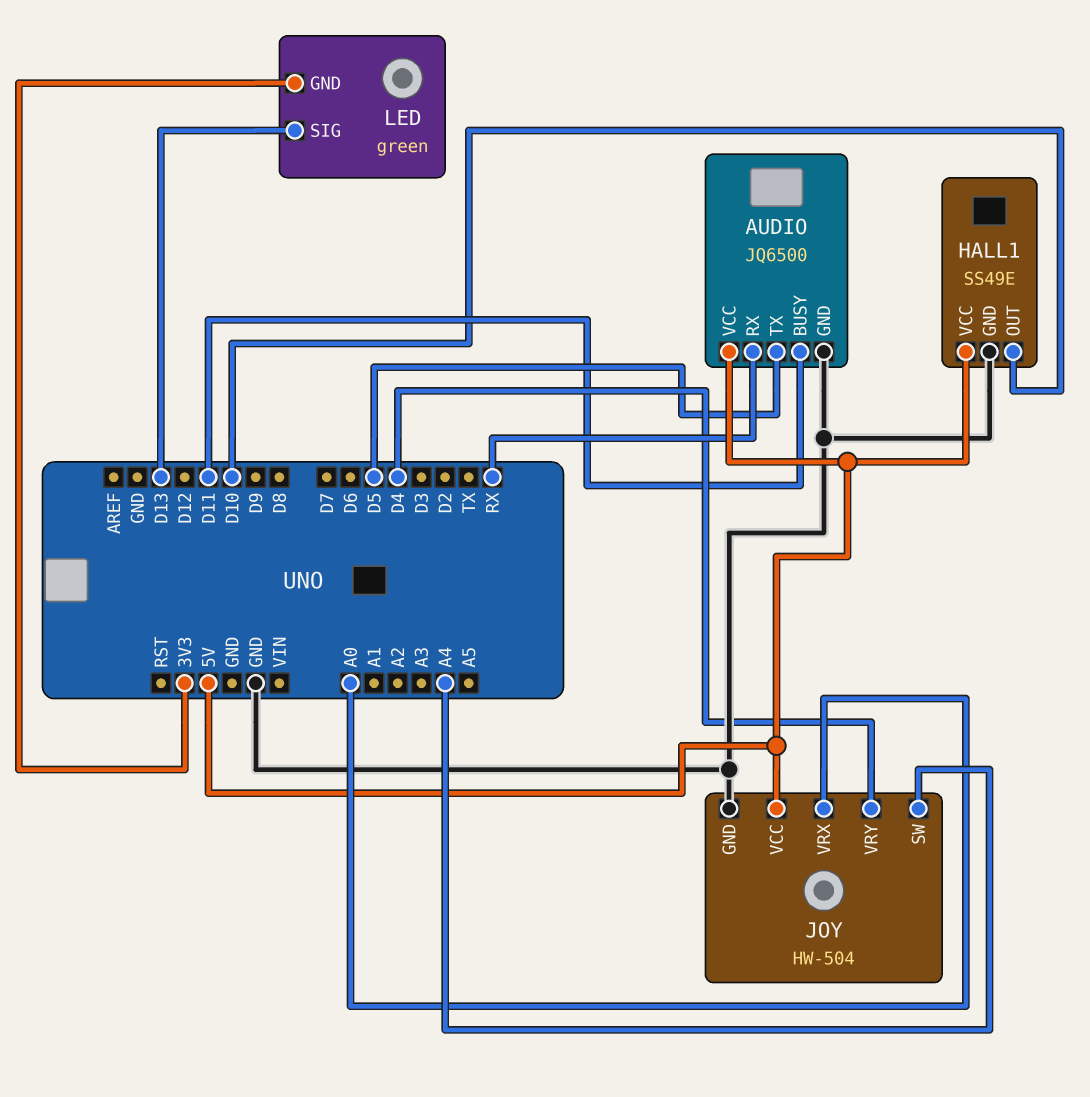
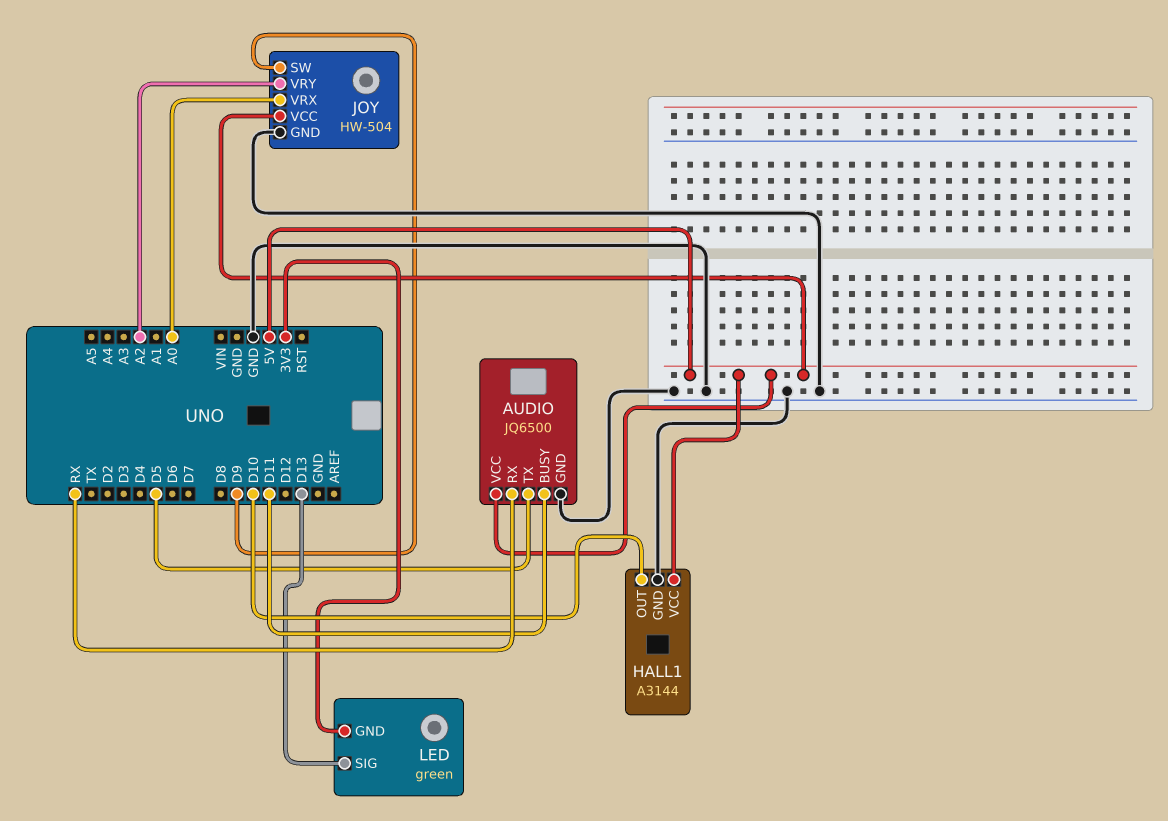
HALL1: SS49E -> A3144
JOY pin SW: A4 -> D9
JOY pin VRY: D4 -> A2

